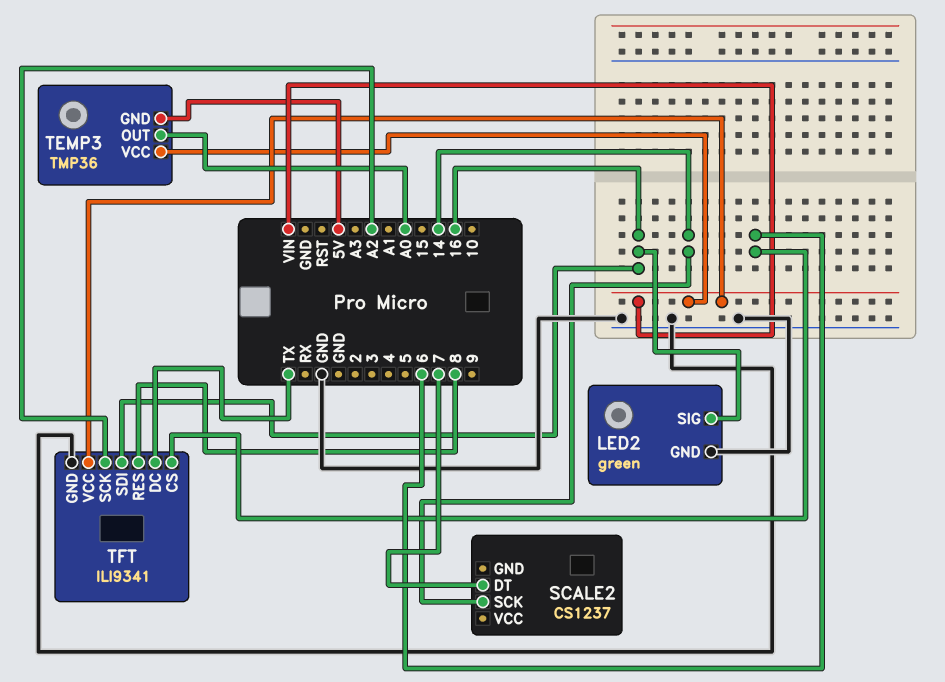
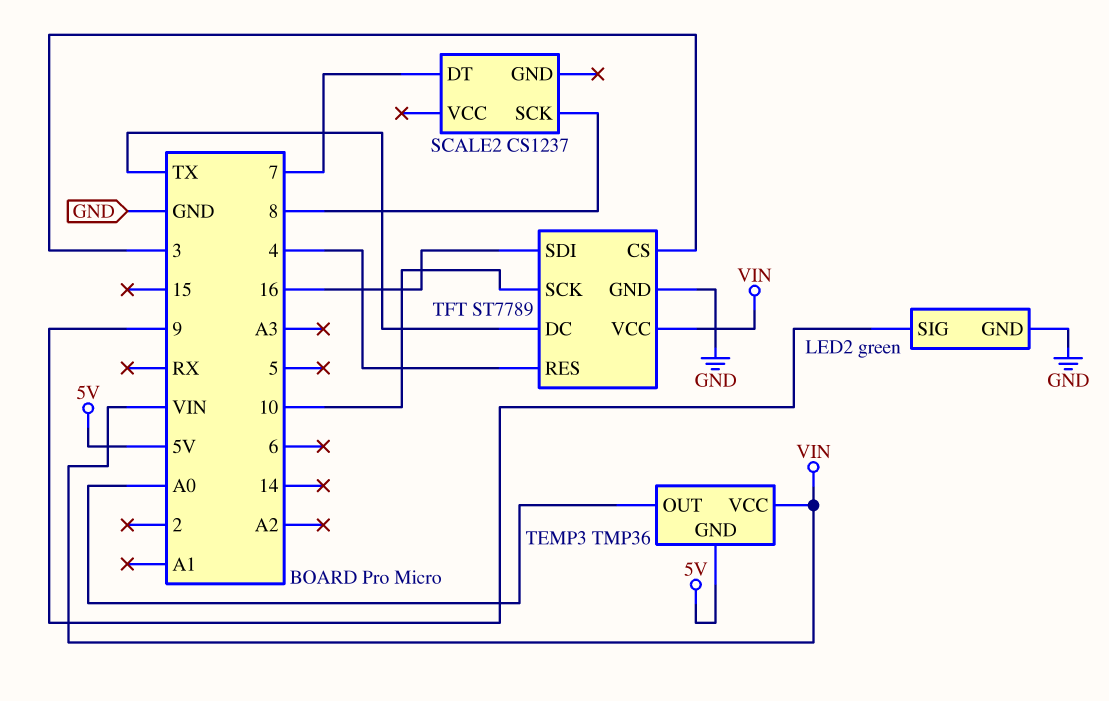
LED2 pin SIG: 16 -> 9
SCALE2 pin SCK: 14 -> 8
TFT: ILI9341 -> ST7789
TFT pin CS: 6 -> 3
TFT pin RES: 8 -> 4
TFT pin SCK: A2 -> 10

